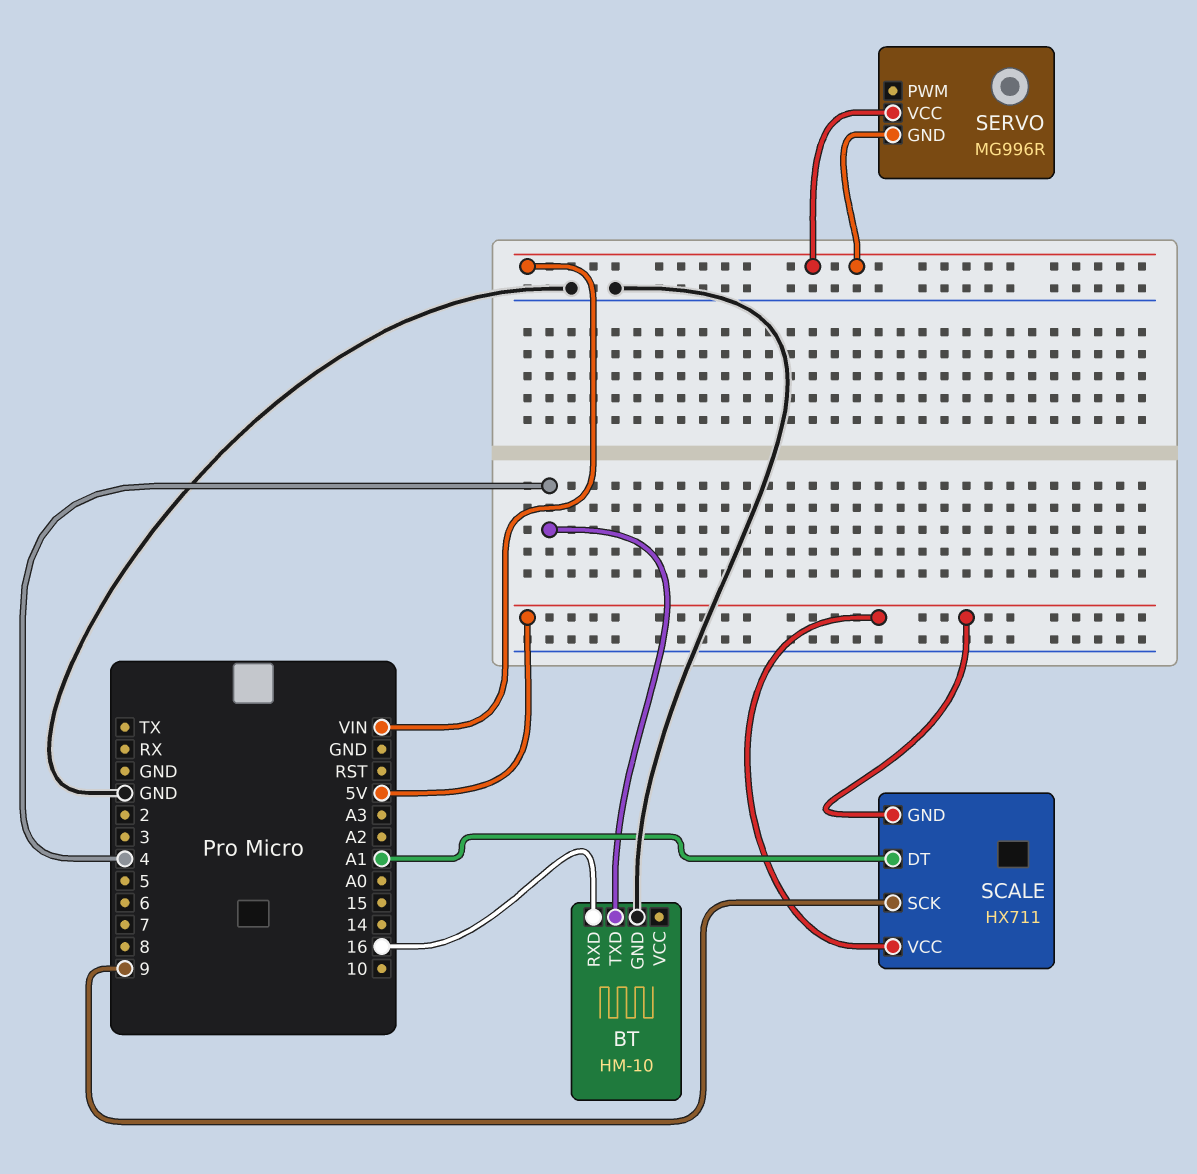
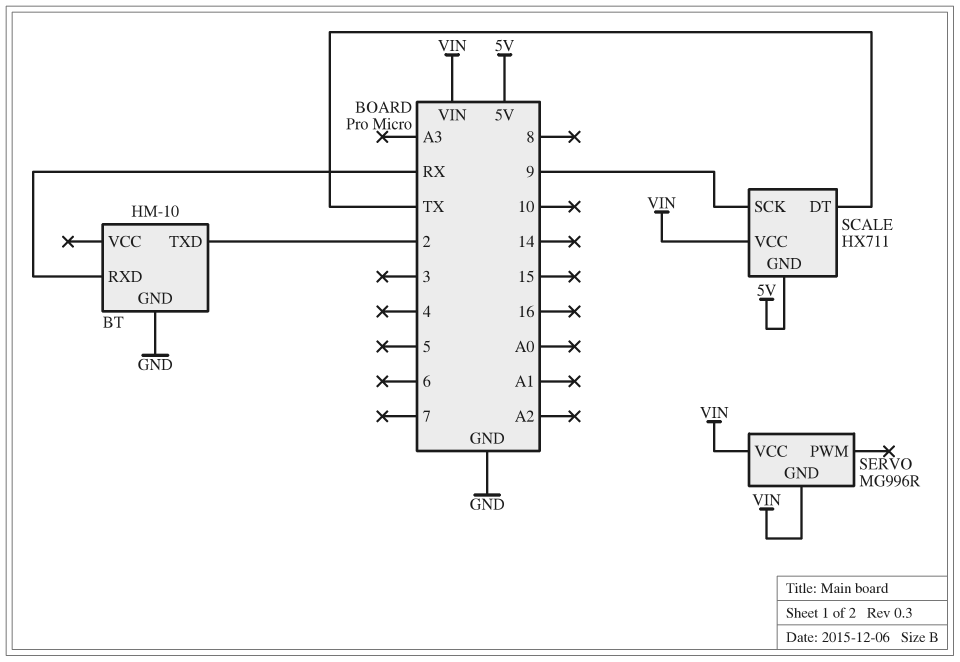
BT pin RXD: 16 -> RX
BT pin TXD: 4 -> 2
SCALE pin DT: A1 -> TX
SCALE pin VCC: 5V -> VIN

